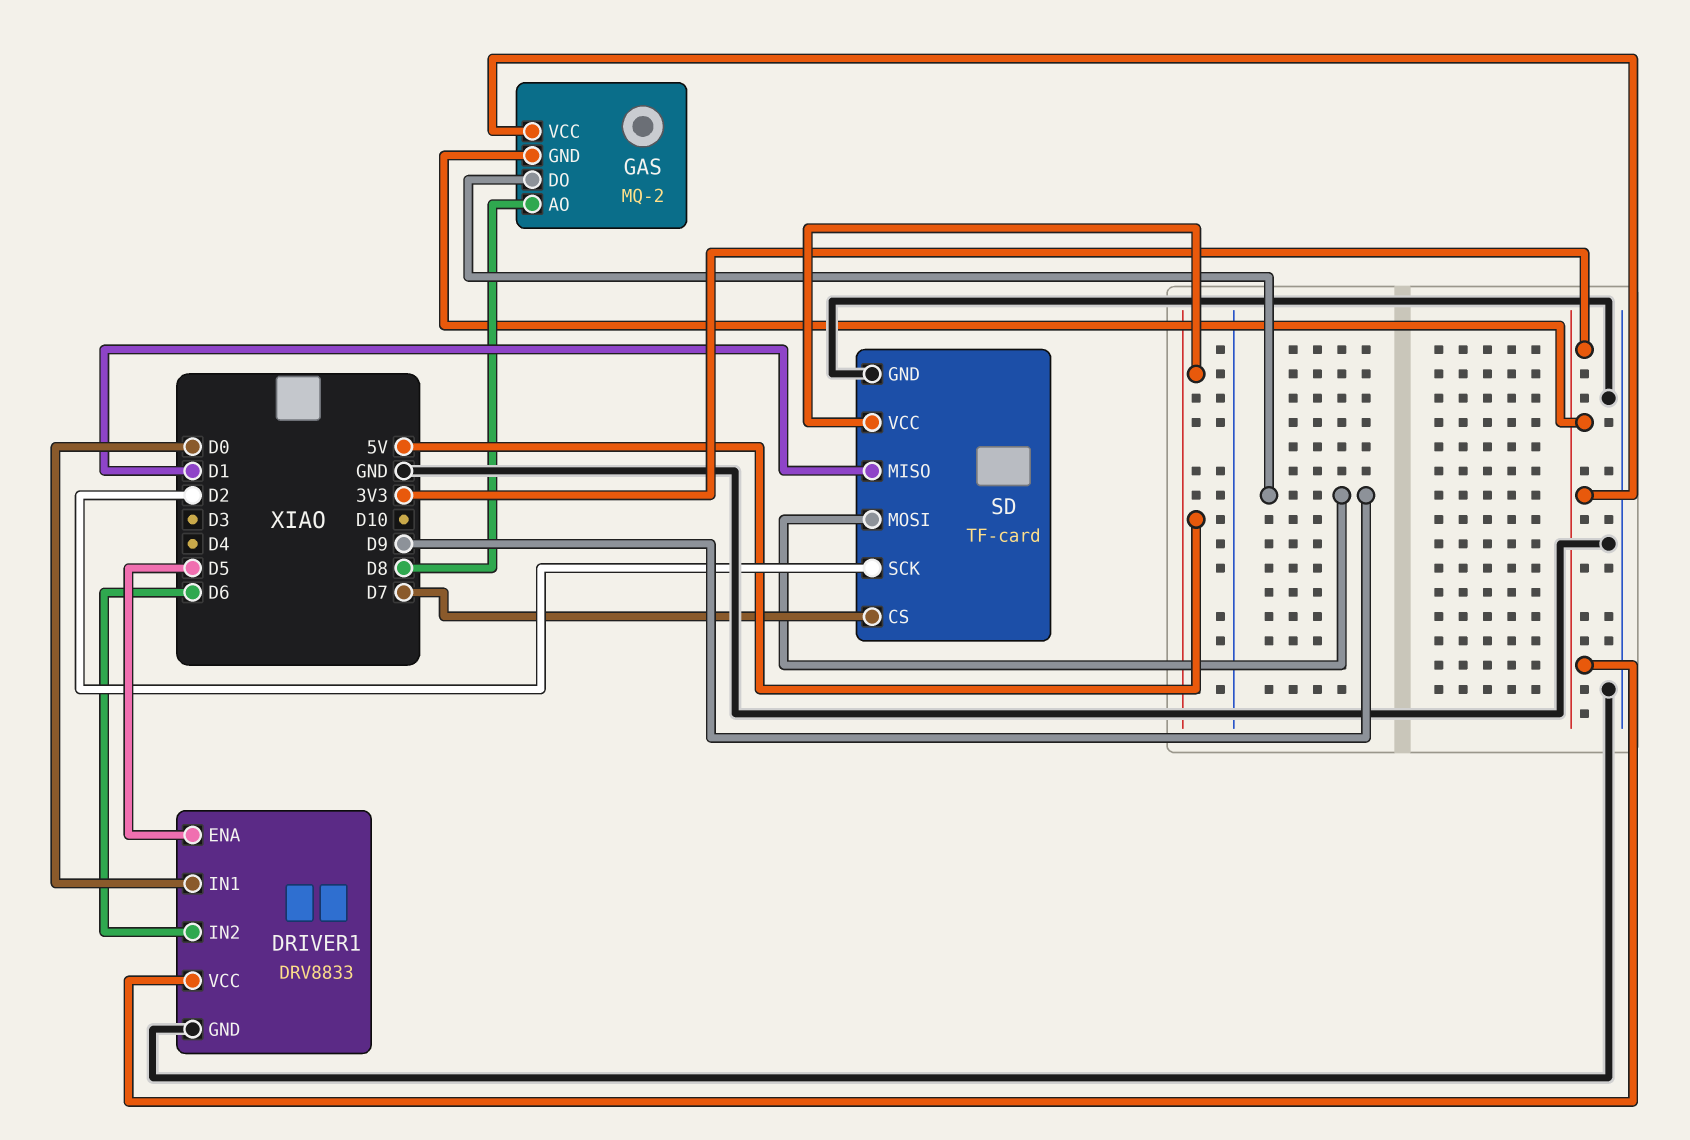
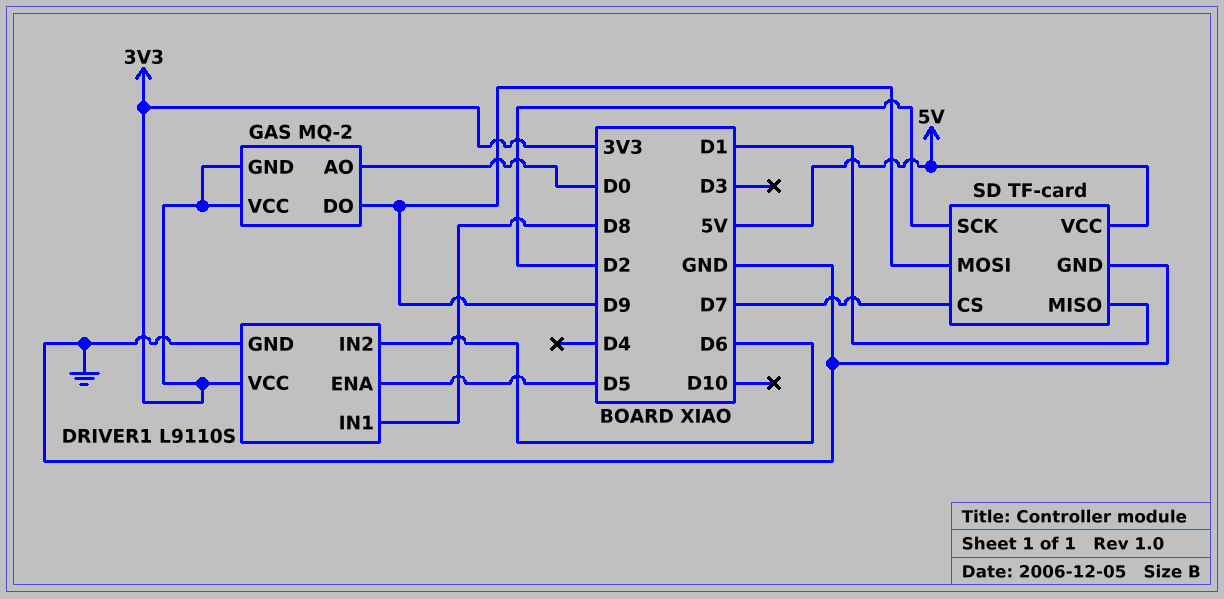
DRIVER1: DRV8833 -> L9110S
DRIVER1 pin IN1: D0 -> D8
GAS pin AO: D8 -> D0

